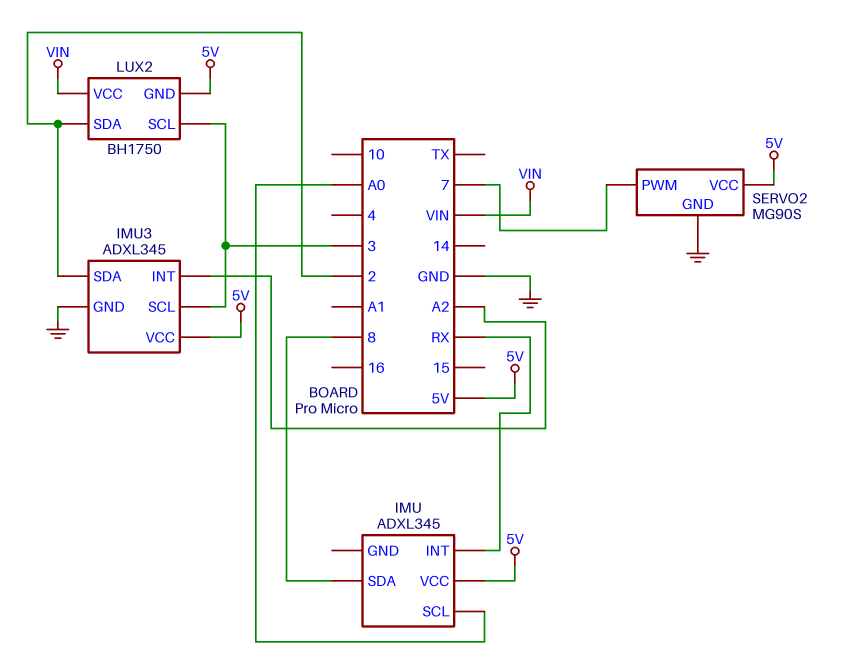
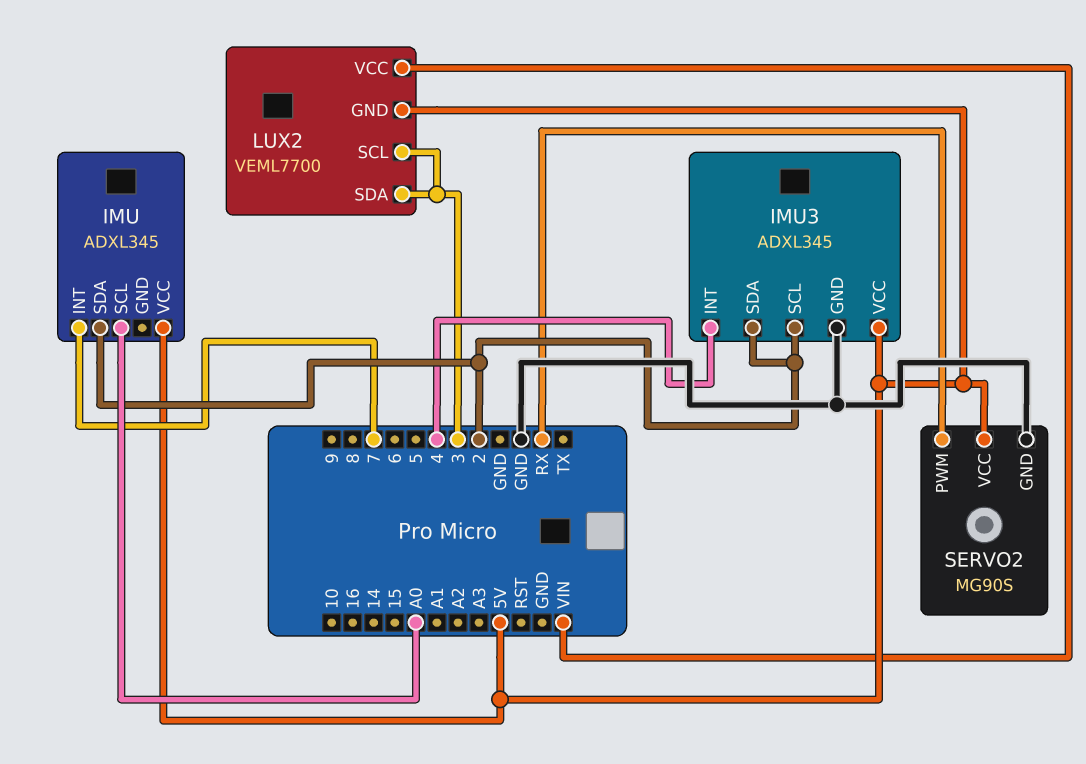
IMU pin INT: RX -> 7
IMU pin SDA: 8 -> 2
IMU3 pin INT: A2 -> 4
IMU3 pin SCL: 3 -> 2
LUX2: BH1750 -> VEML7700
LUX2 pin SDA: 2 -> 3
SERVO2 pin PWM: 7 -> RX

